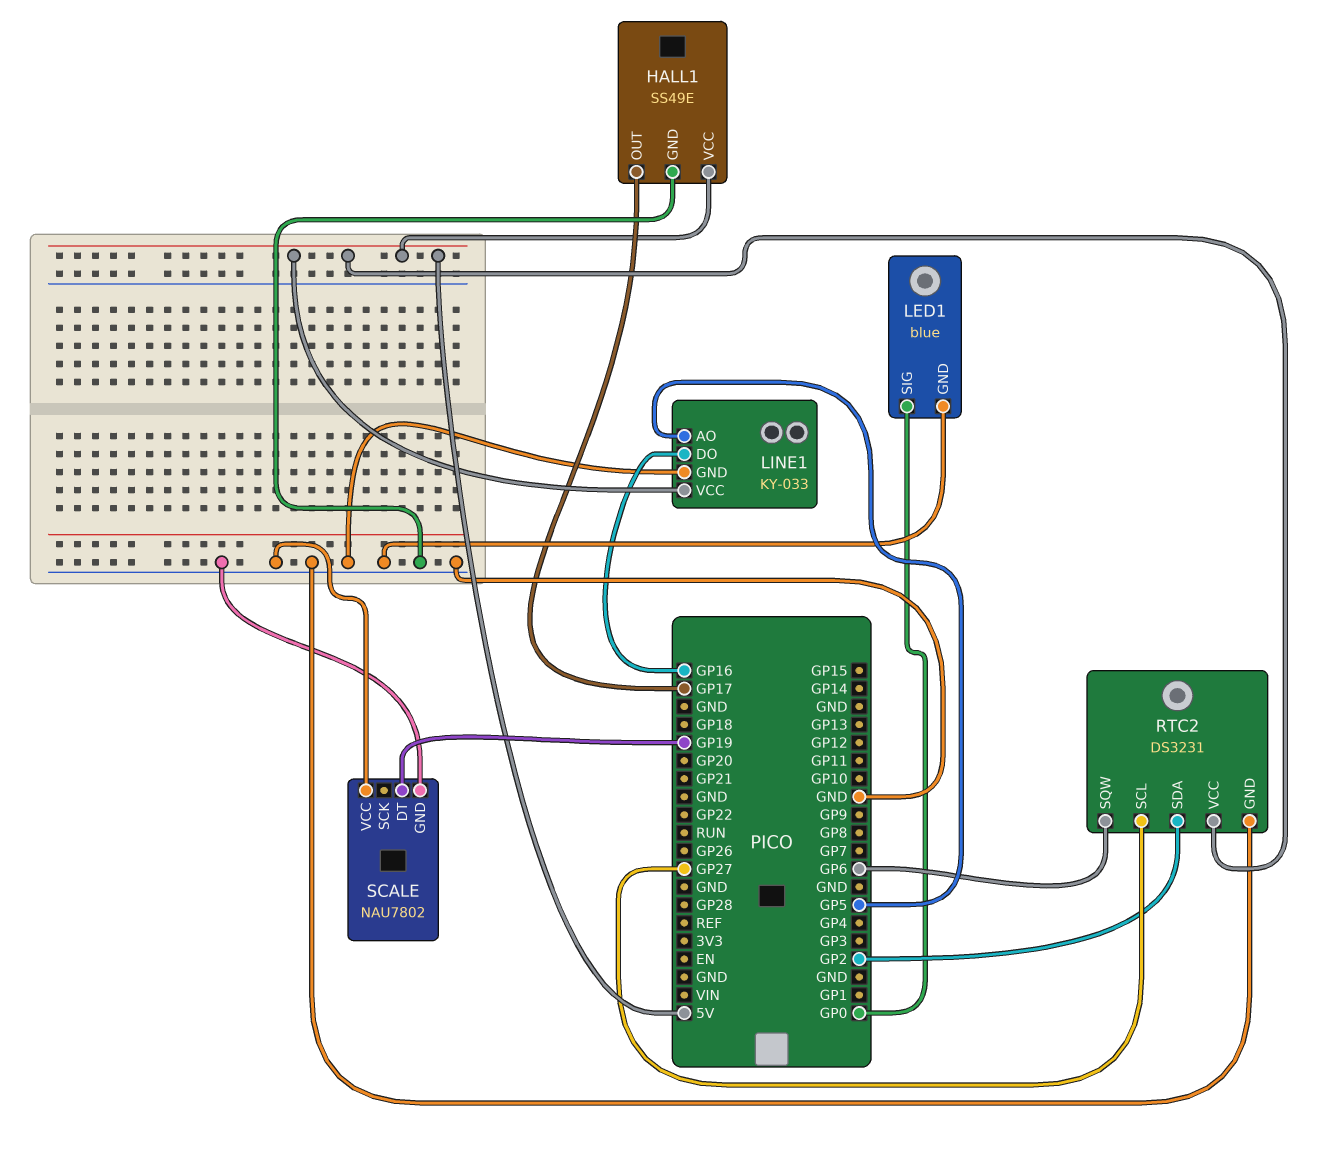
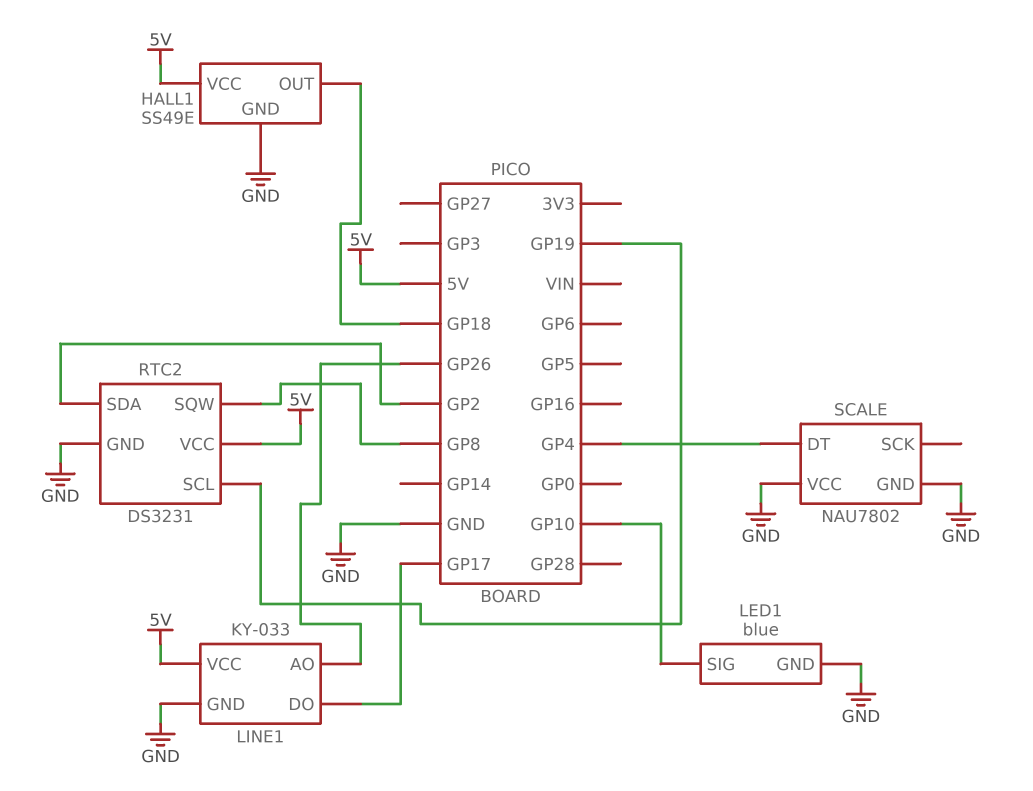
HALL1 pin OUT: GP17 -> GP18
LED1 pin SIG: GP0 -> GP10
LINE1 pin AO: GP5 -> GP26
LINE1 pin DO: GP16 -> GP17
RTC2 pin SCL: GP27 -> GP19
RTC2 pin SQW: GP6 -> GP8
SCALE pin DT: GP19 -> GP4

